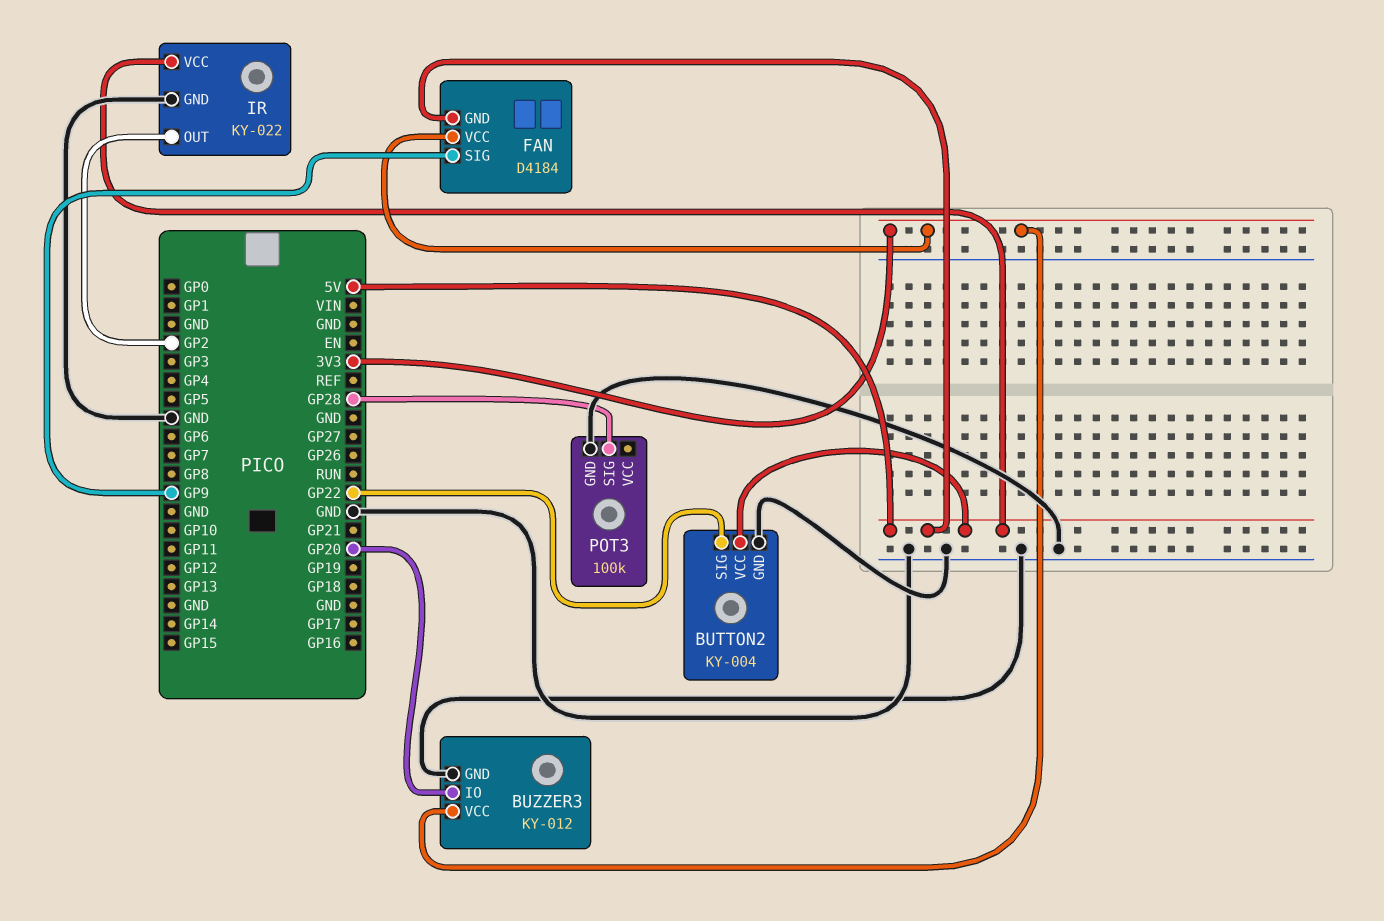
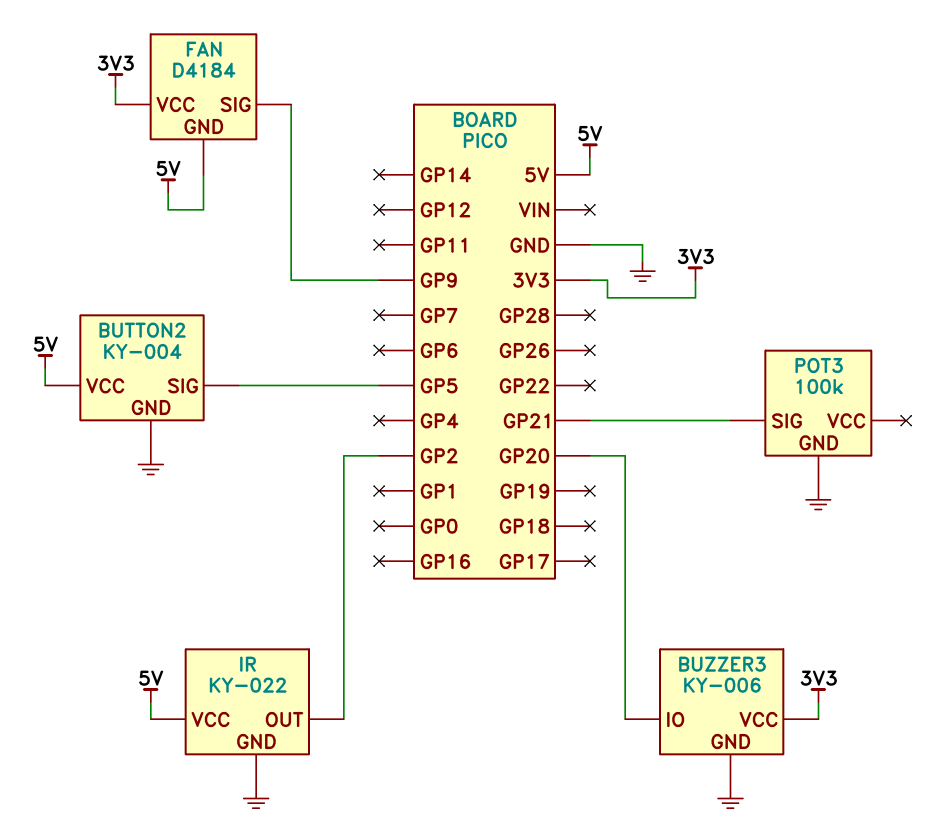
BUTTON2 pin SIG: GP22 -> GP5
BUZZER3: KY-012 -> KY-006
POT3 pin SIG: GP28 -> GP21

